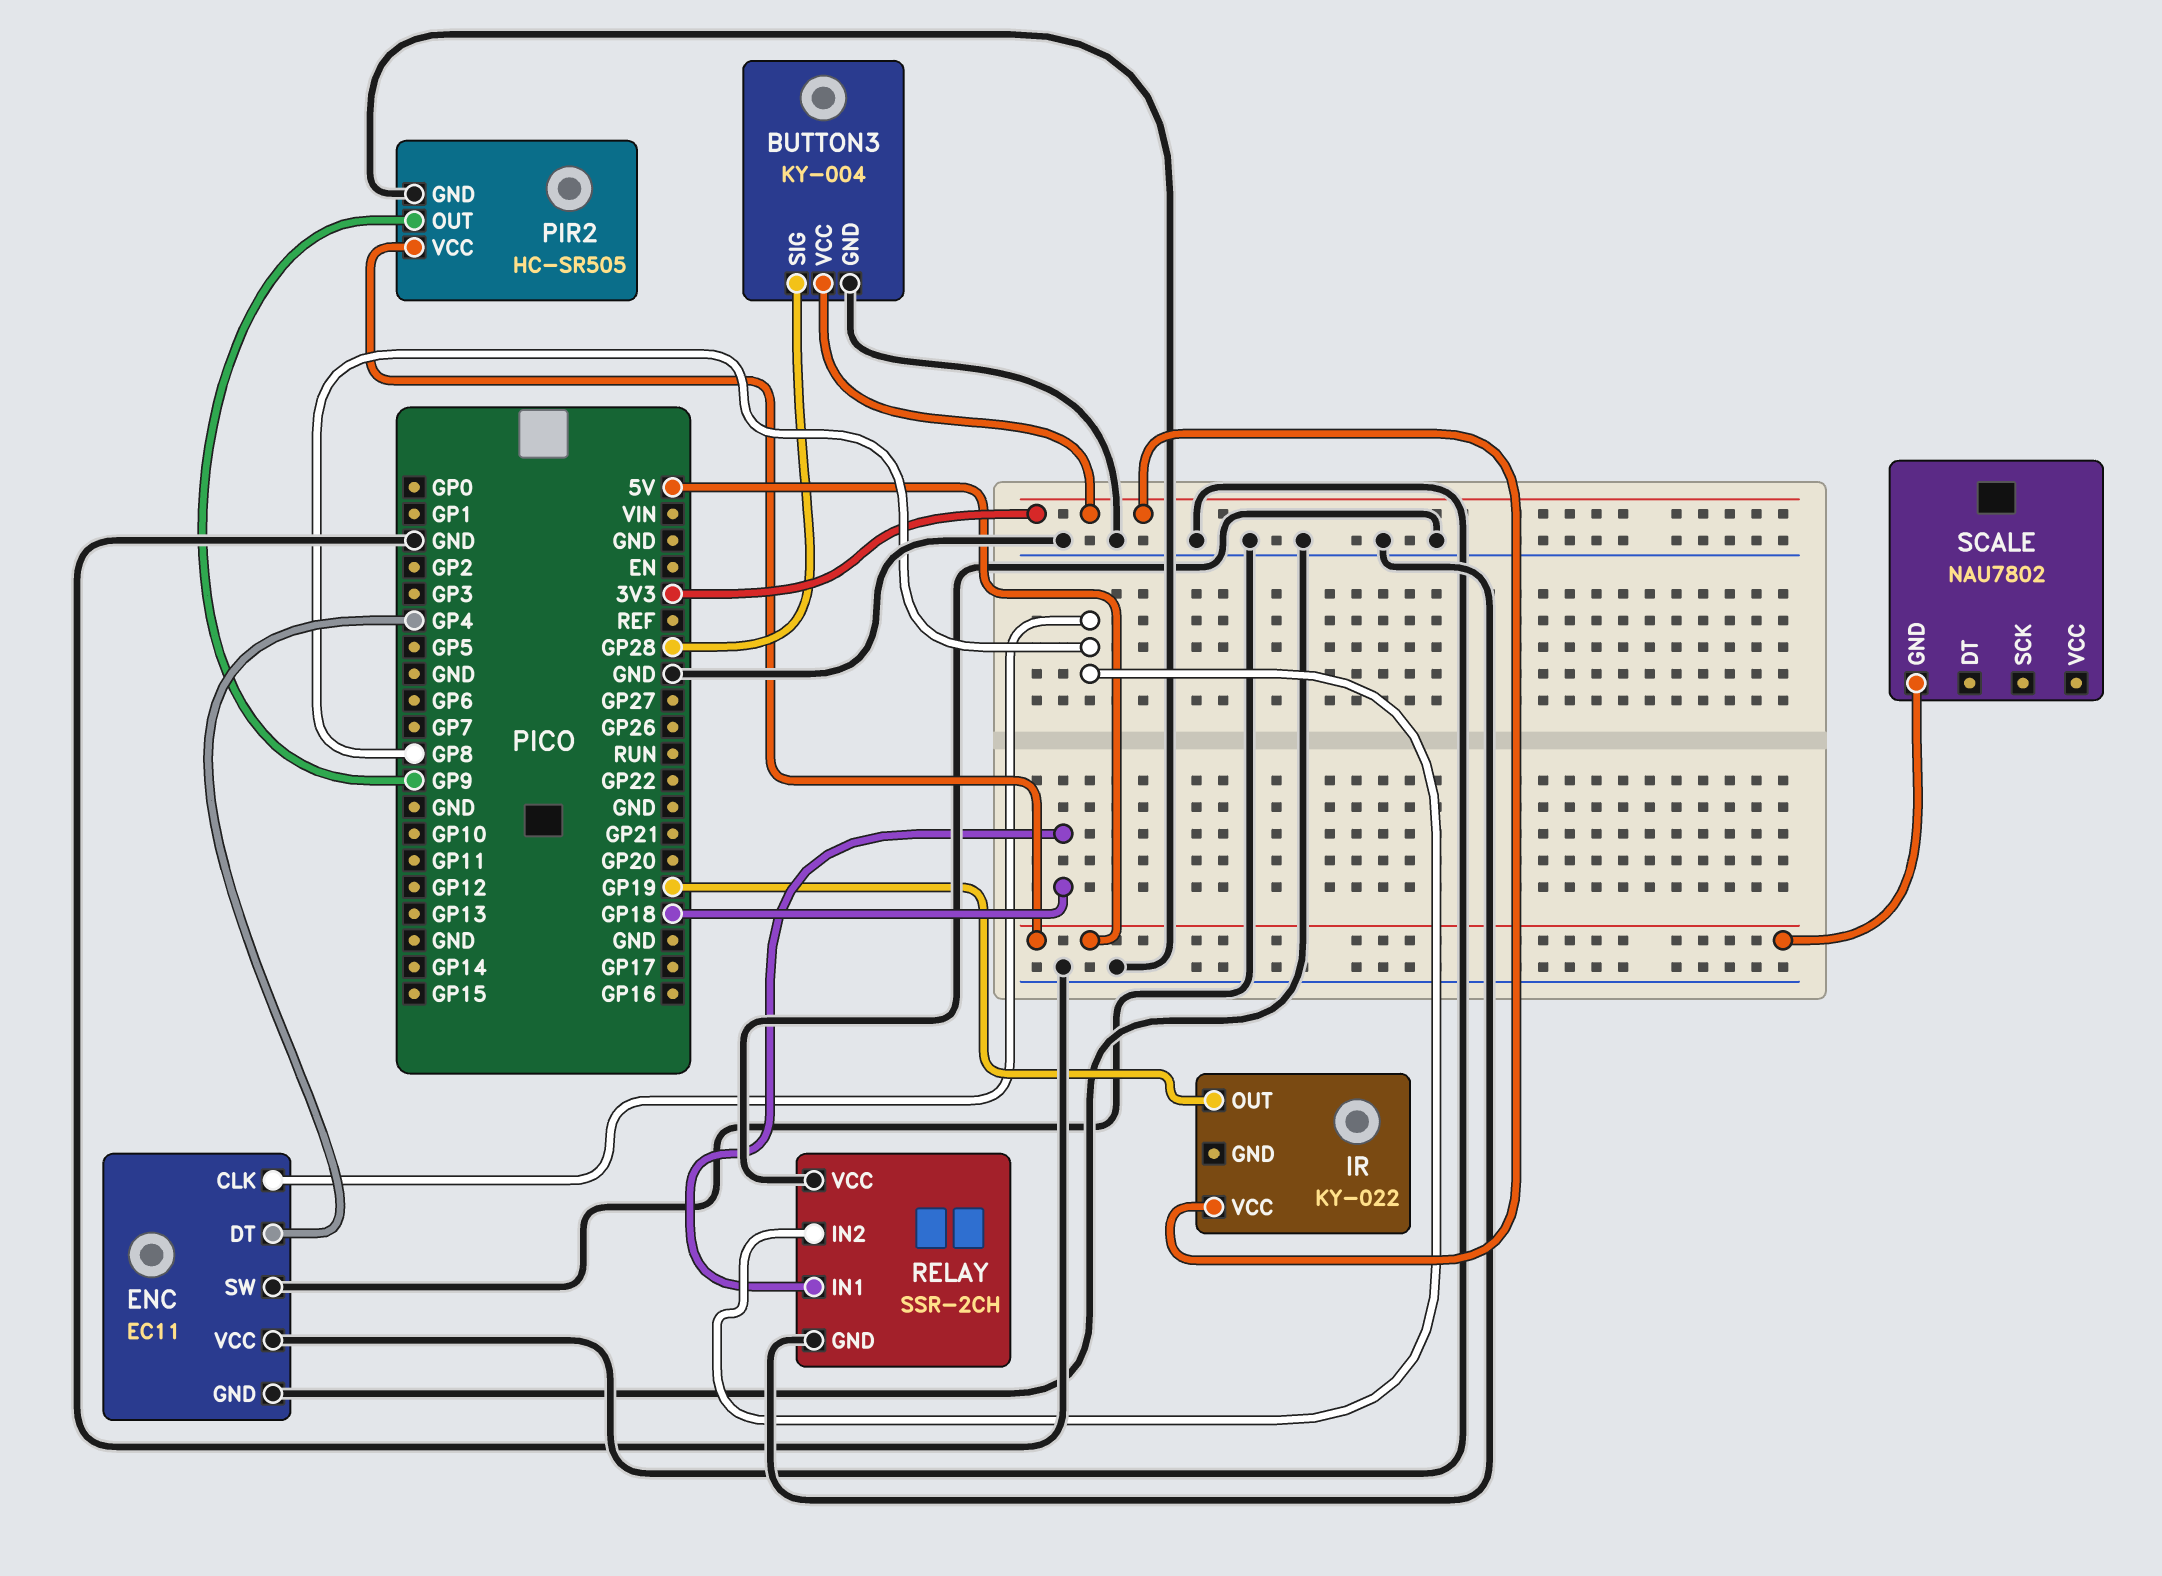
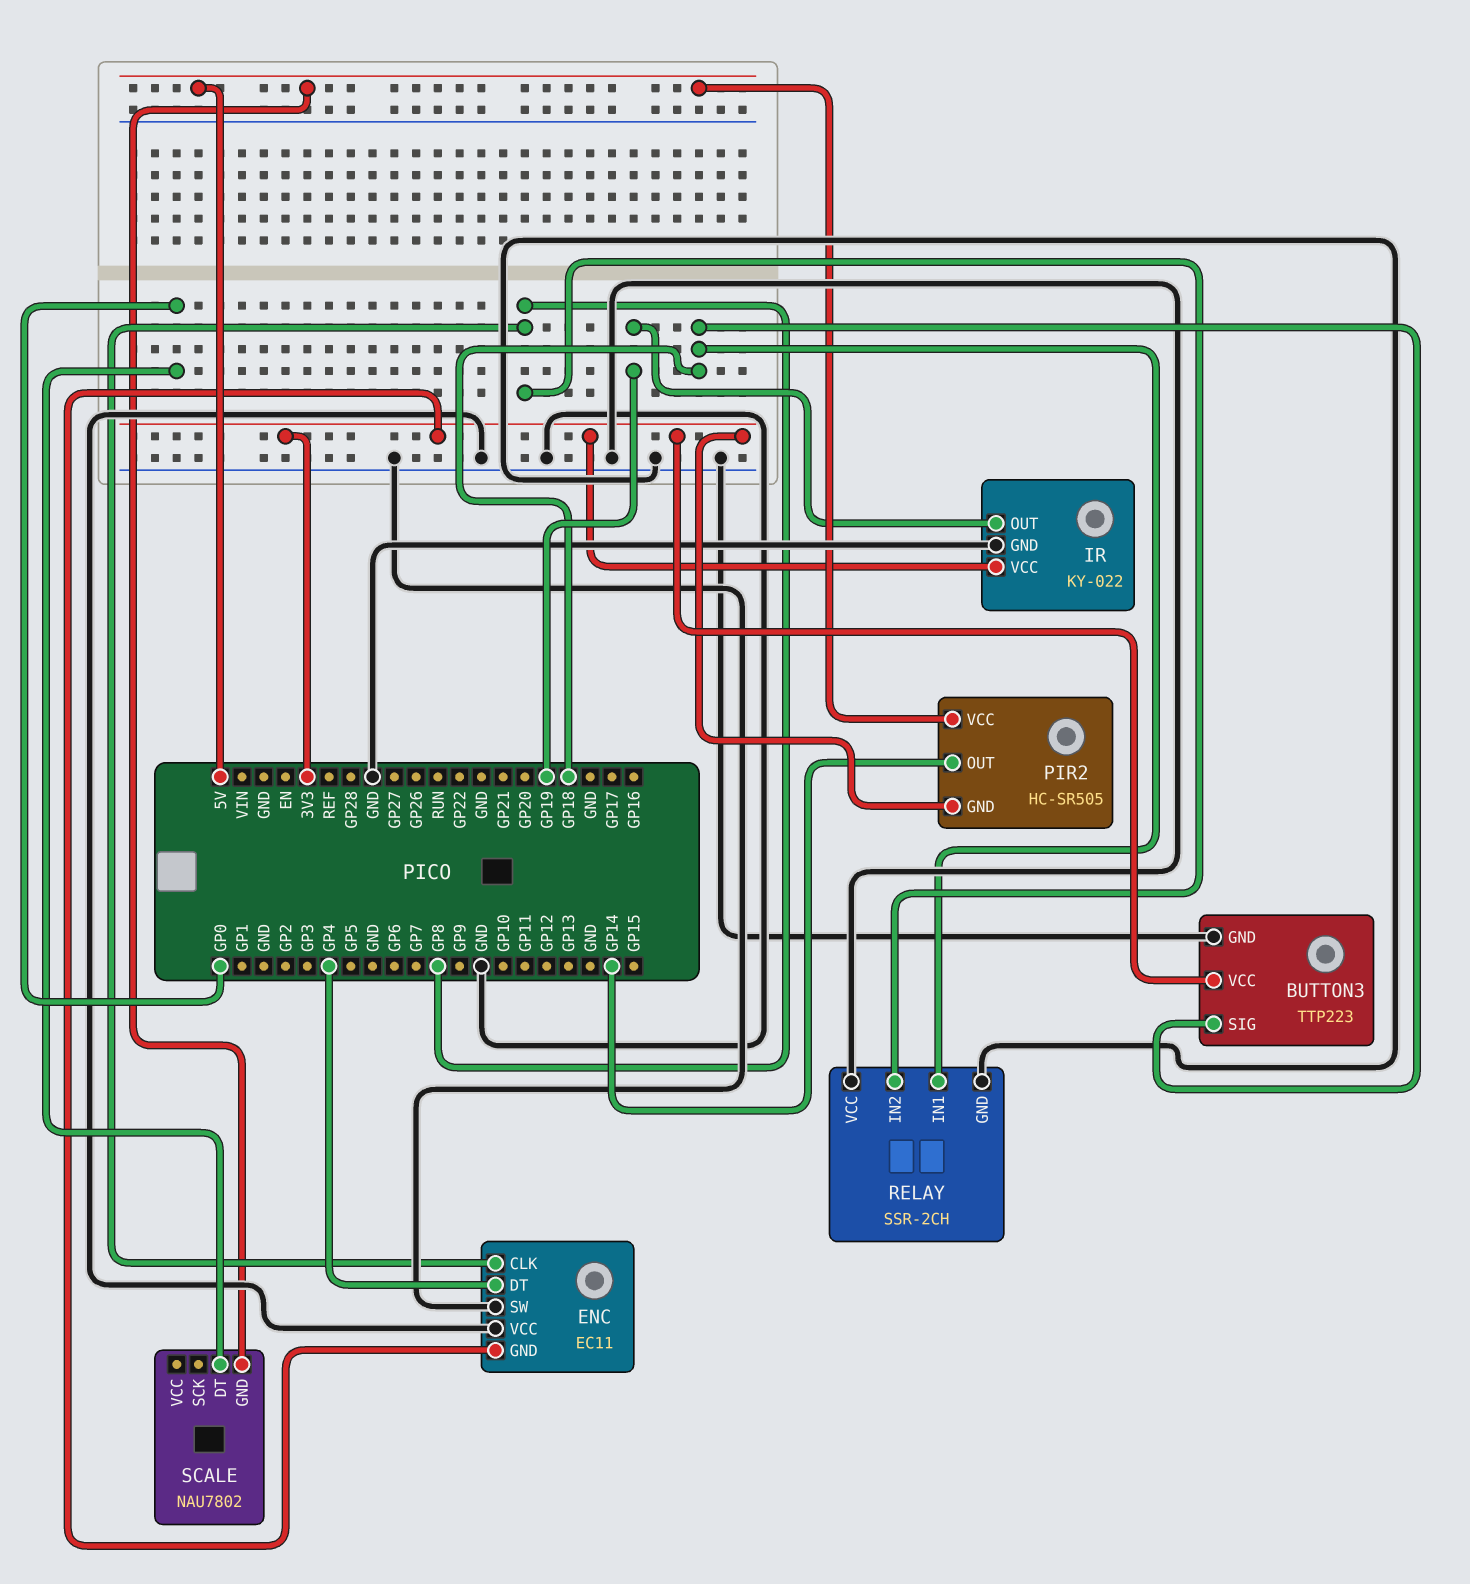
BUTTON3: KY-004 -> TTP223
BUTTON3 pin SIG: GP28 -> GP18
ENC pin GND: GND -> 3V3
IR pin GND: none -> GND
PIR2 pin GND: GND -> 3V3
PIR2 pin OUT: GP9 -> GP14
SCALE pin DT: none -> GP0

